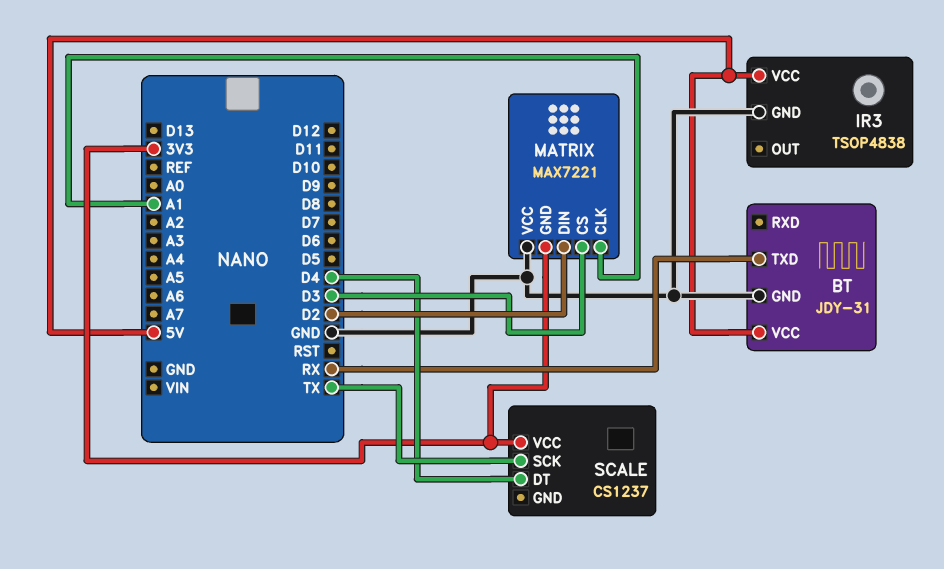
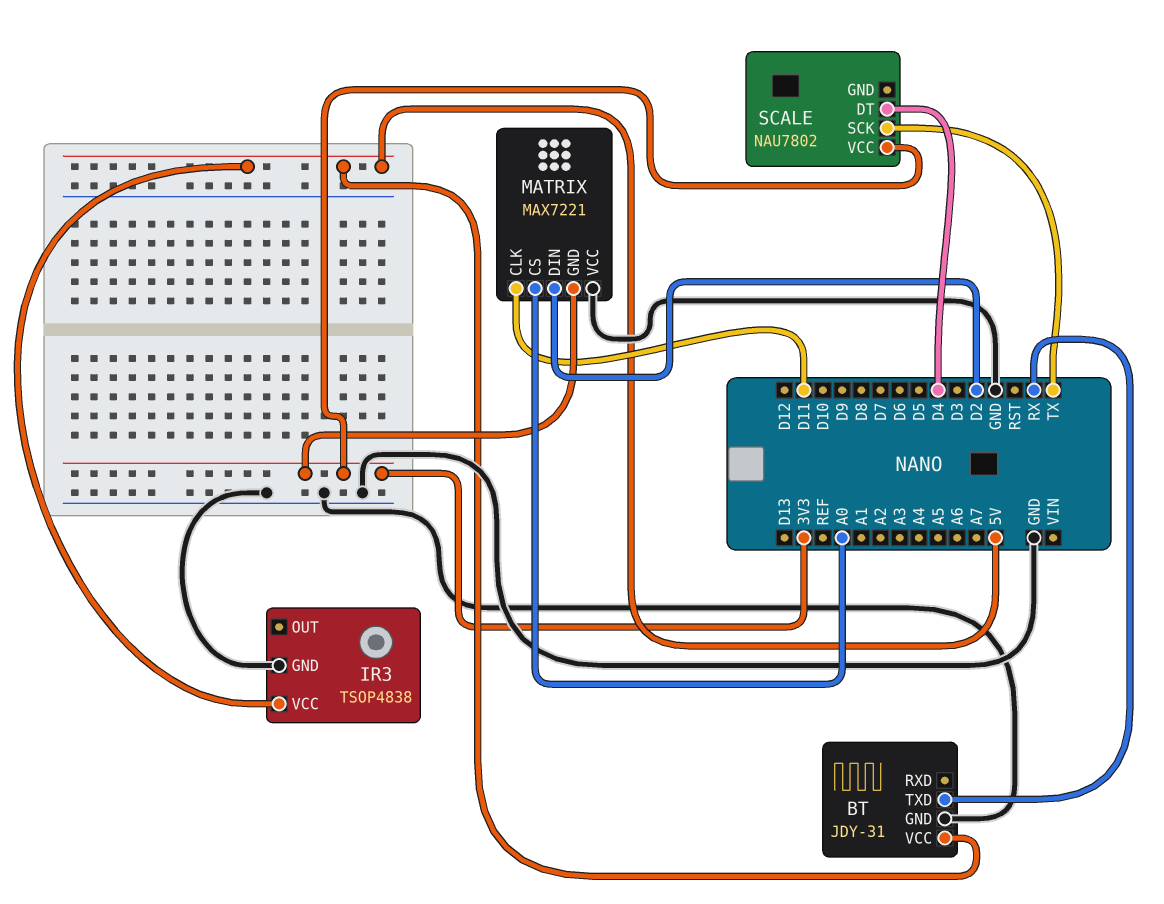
MATRIX pin CLK: A1 -> D11
MATRIX pin CS: D3 -> A0
SCALE: CS1237 -> NAU7802

